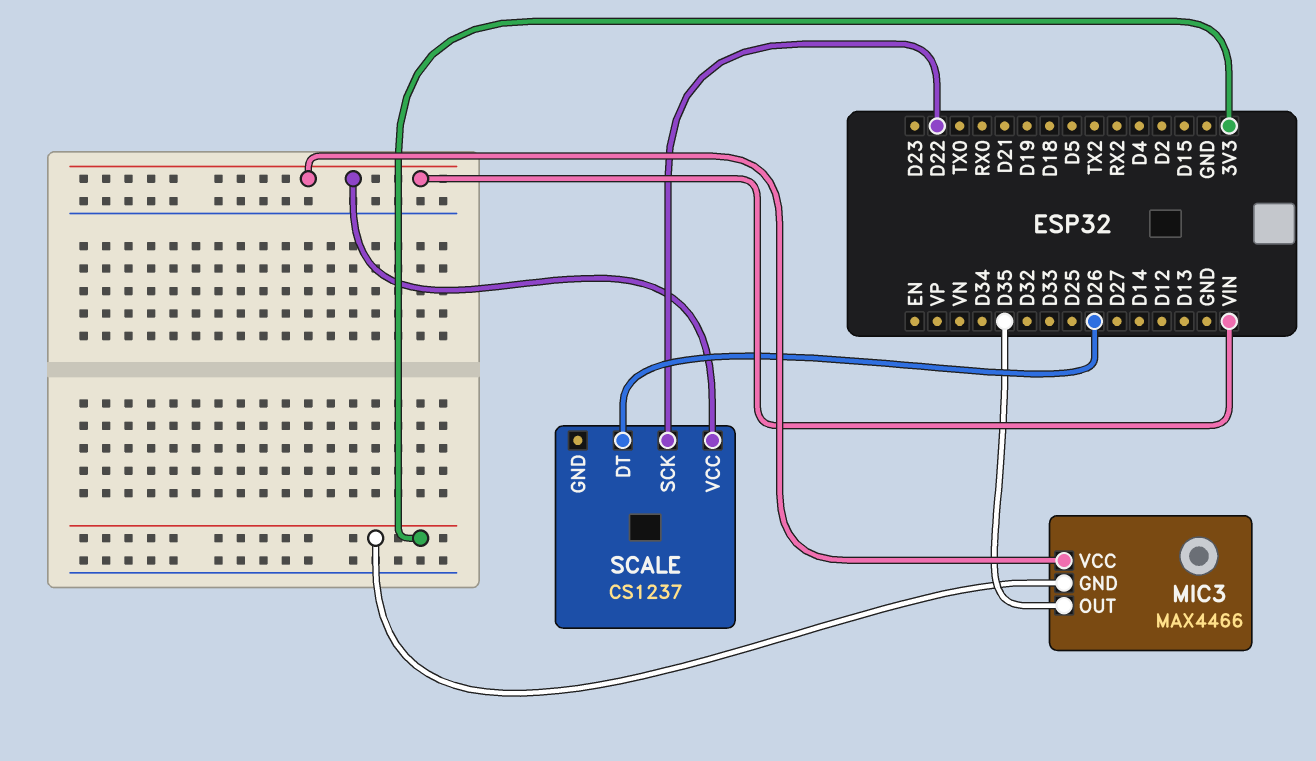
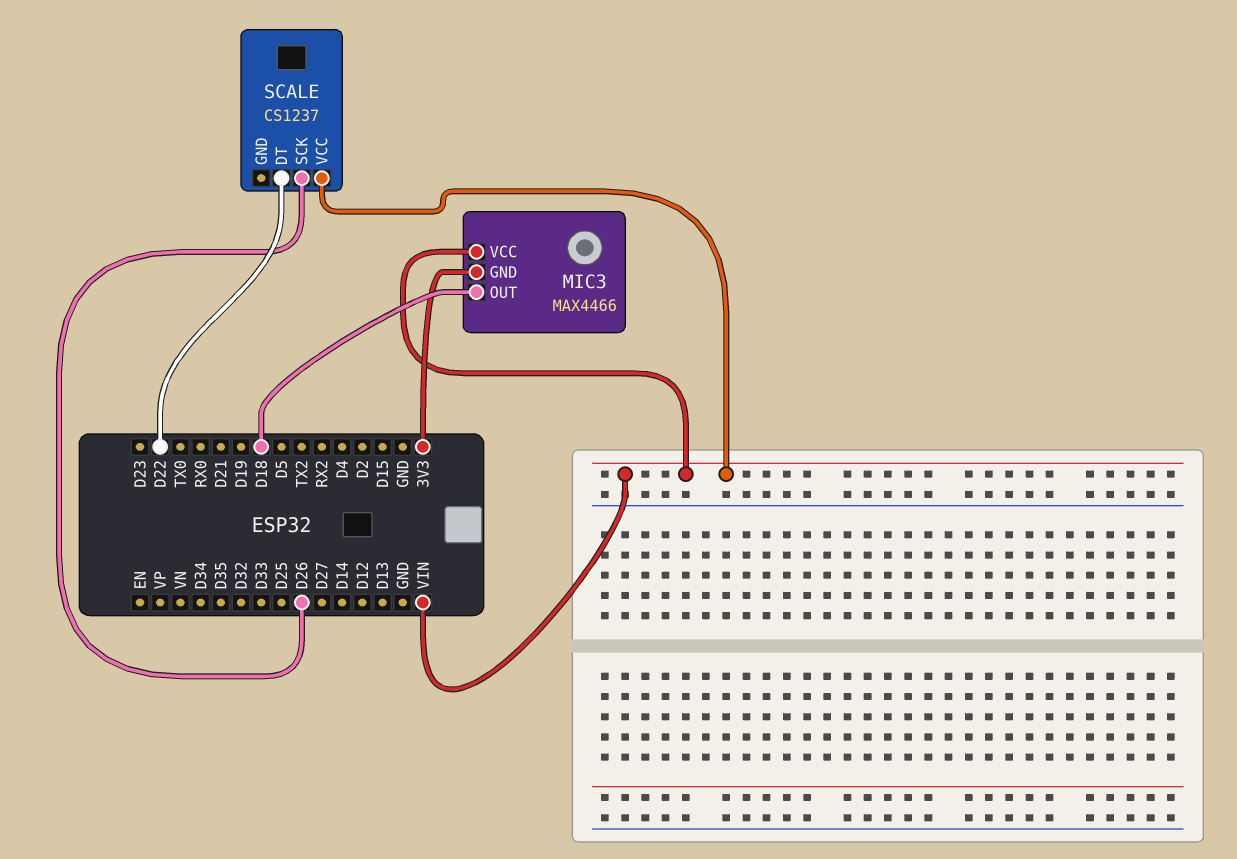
MIC3 pin OUT: D35 -> D18
SCALE pin DT: D26 -> D22
SCALE pin SCK: D22 -> D26

